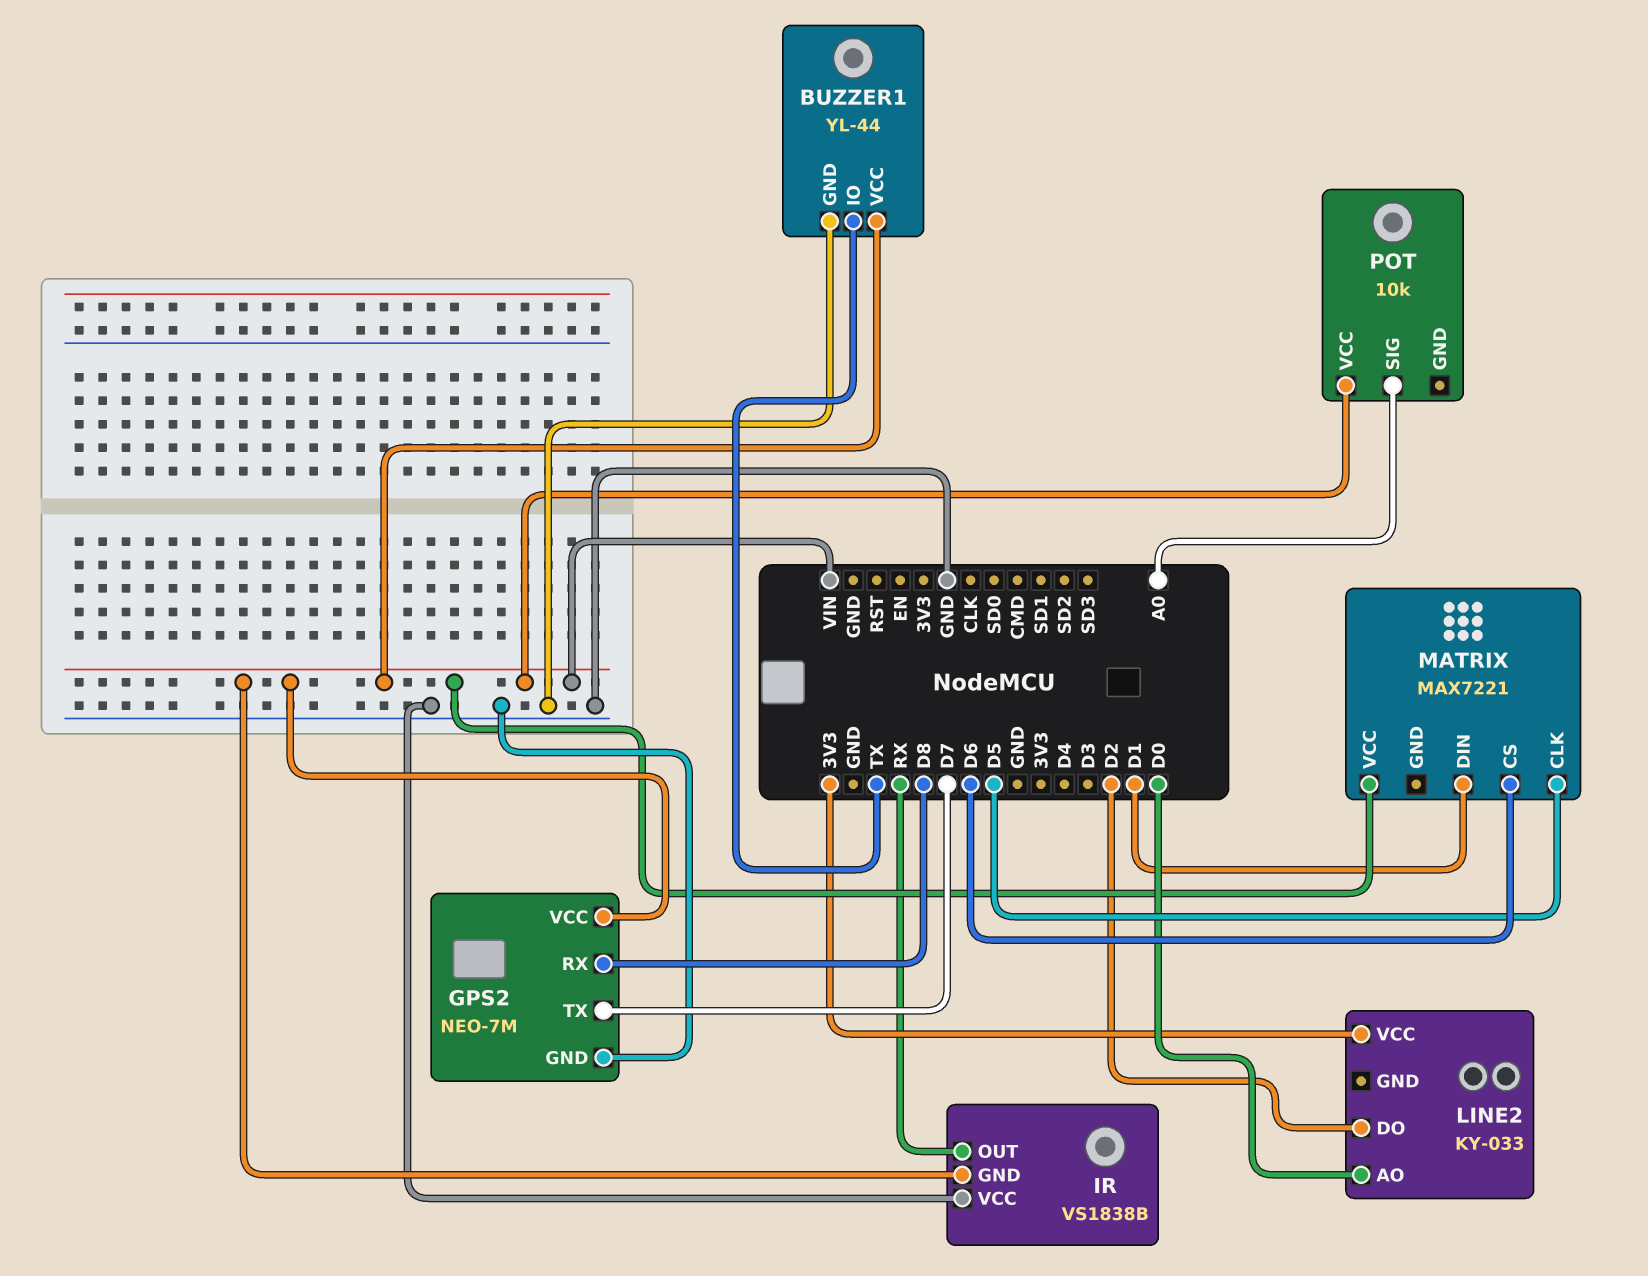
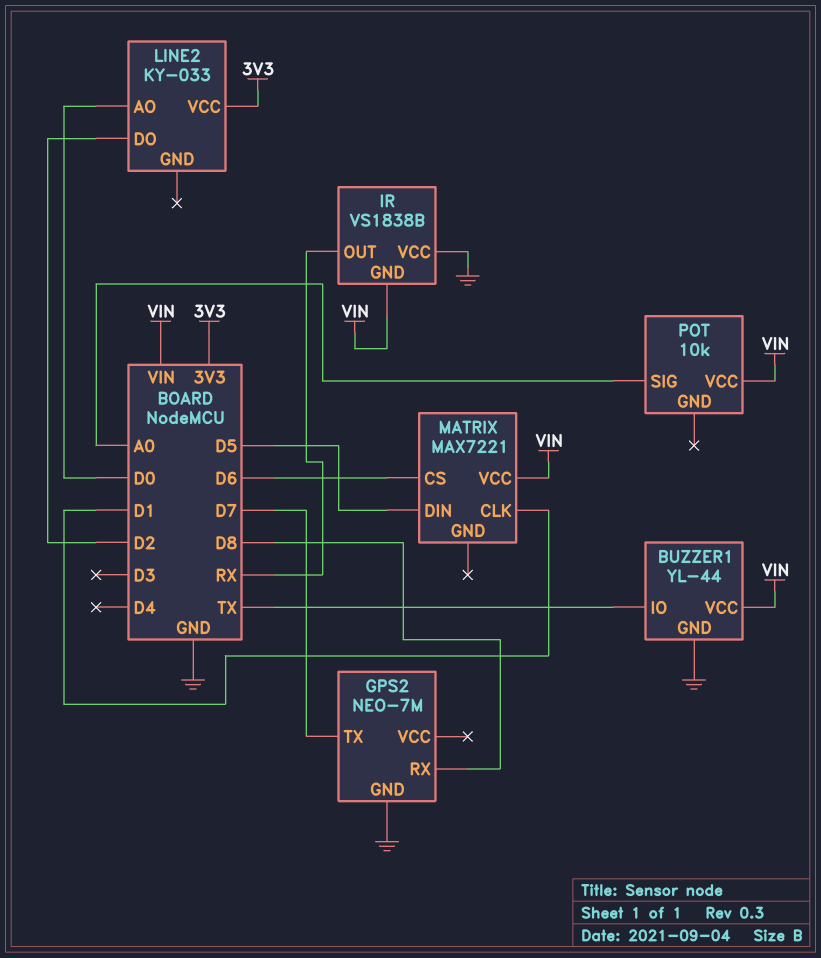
GPS2 pin VCC: VIN -> none
MATRIX pin CLK: D5 -> D1
MATRIX pin DIN: D1 -> D5

